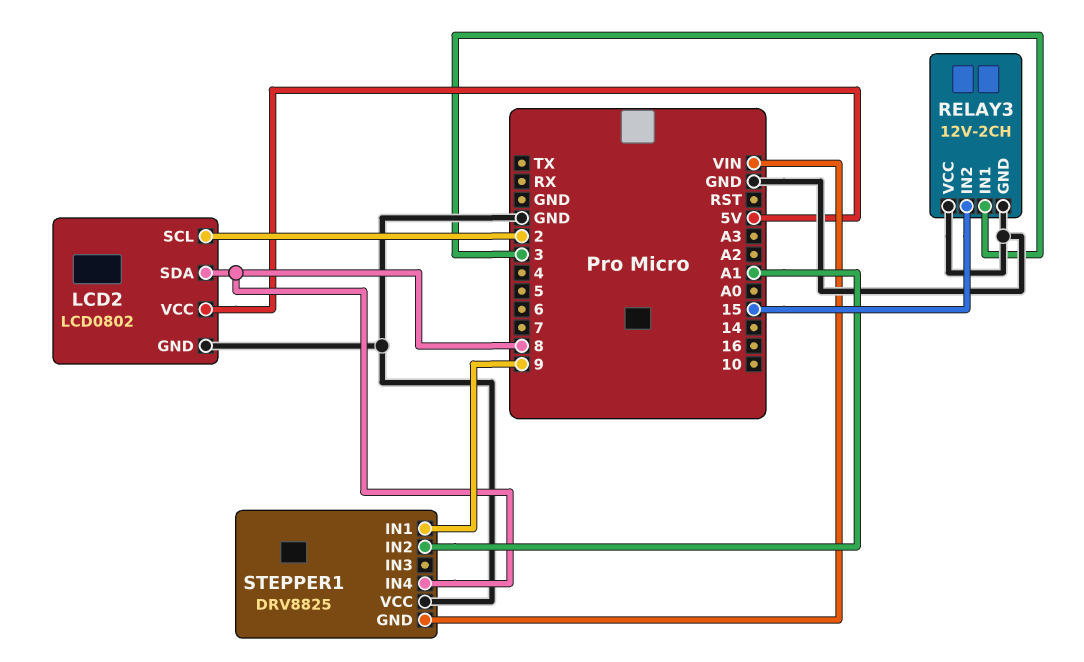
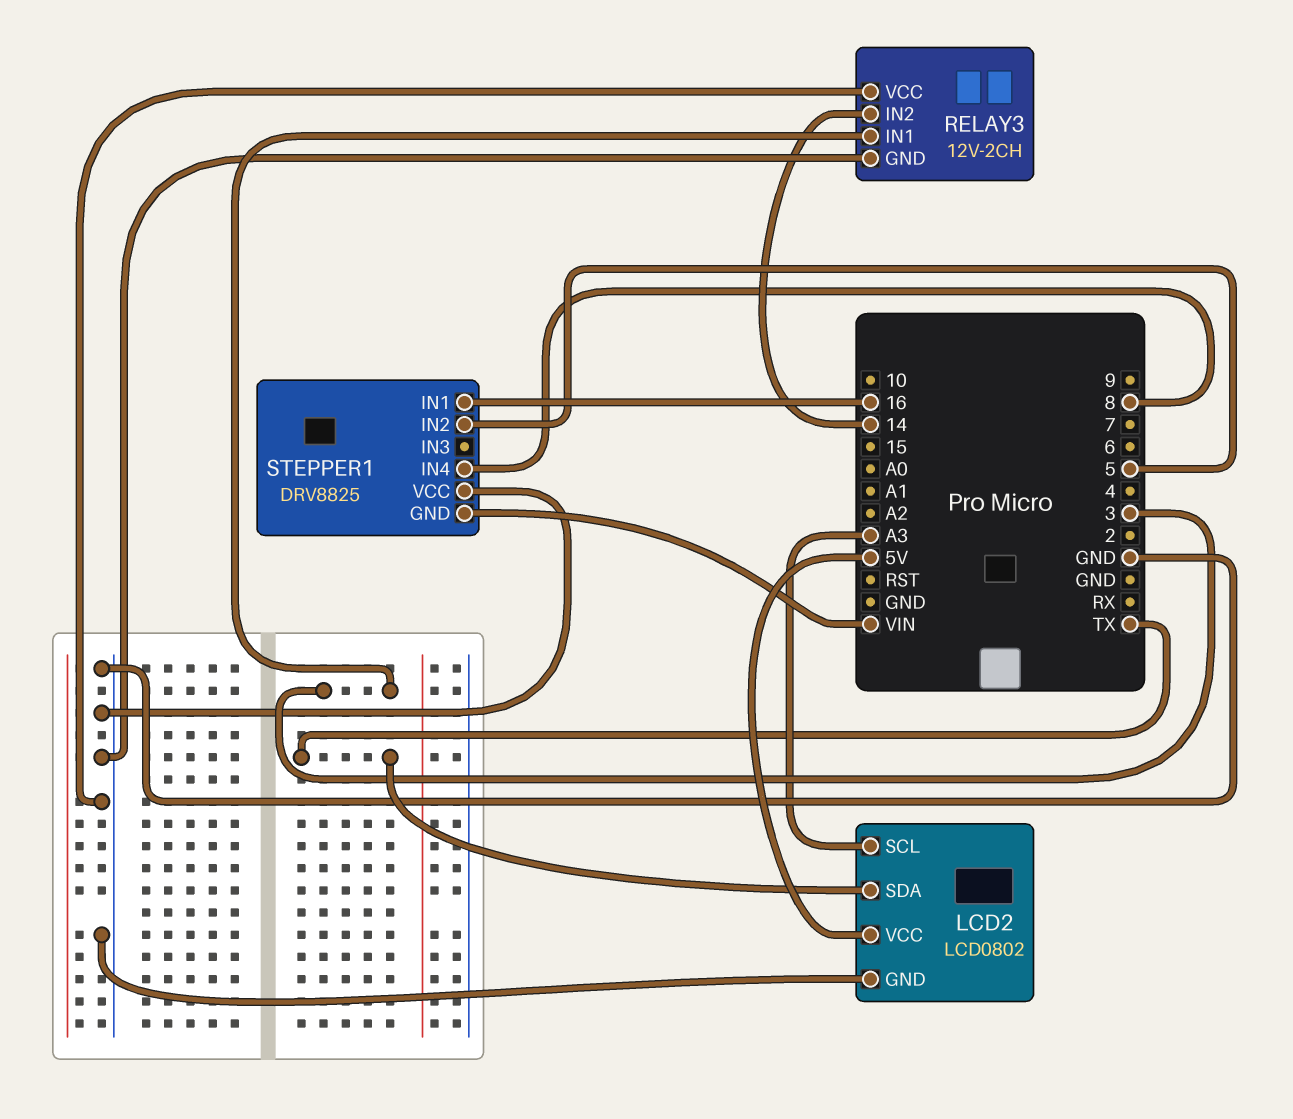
LCD2 pin SCL: 2 -> A3
LCD2 pin SDA: 8 -> TX
RELAY3 pin IN2: 15 -> 14
STEPPER1 pin IN1: 9 -> 16
STEPPER1 pin IN2: A1 -> 5

